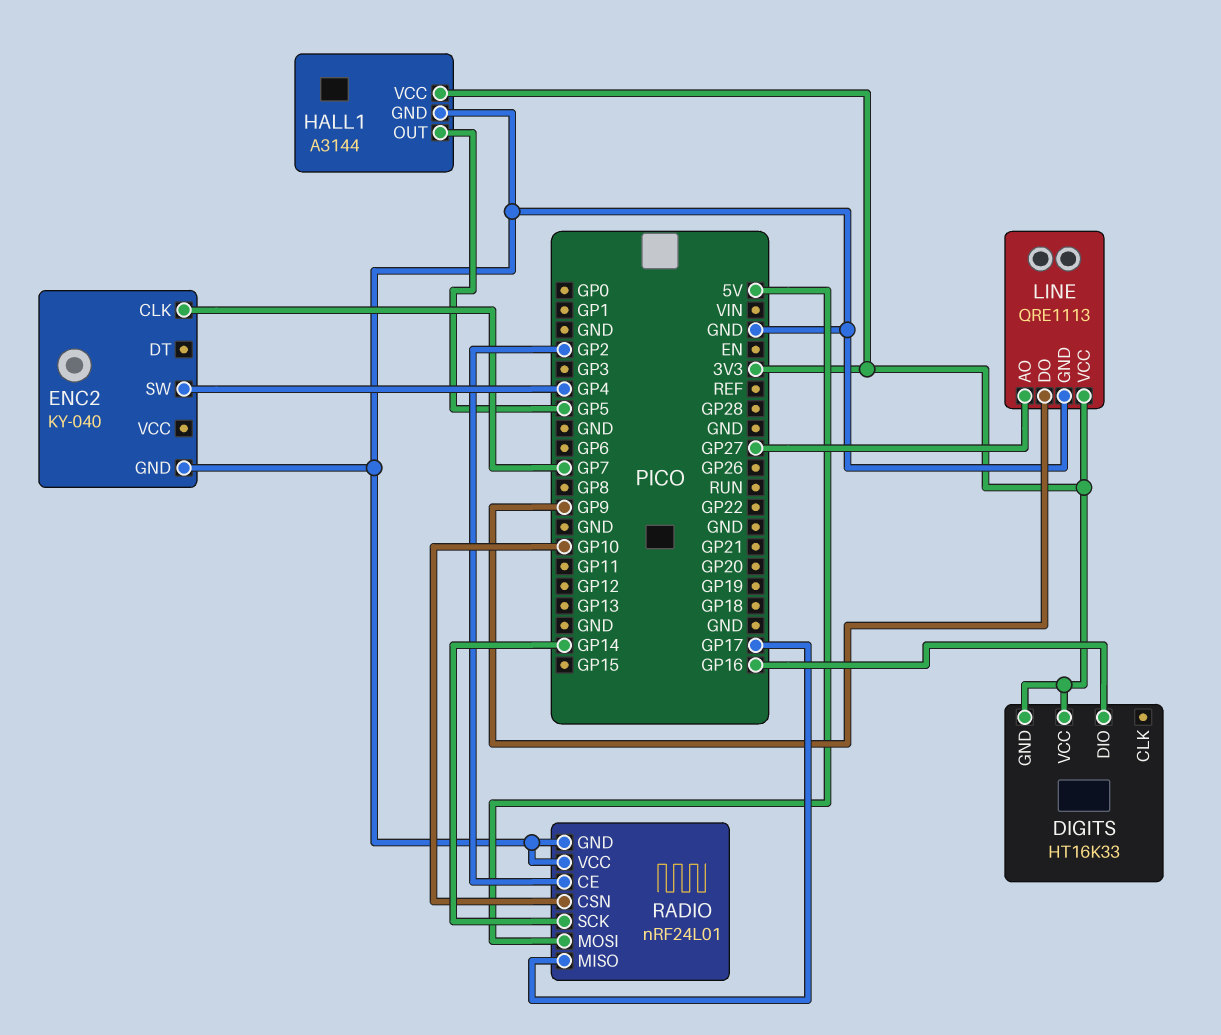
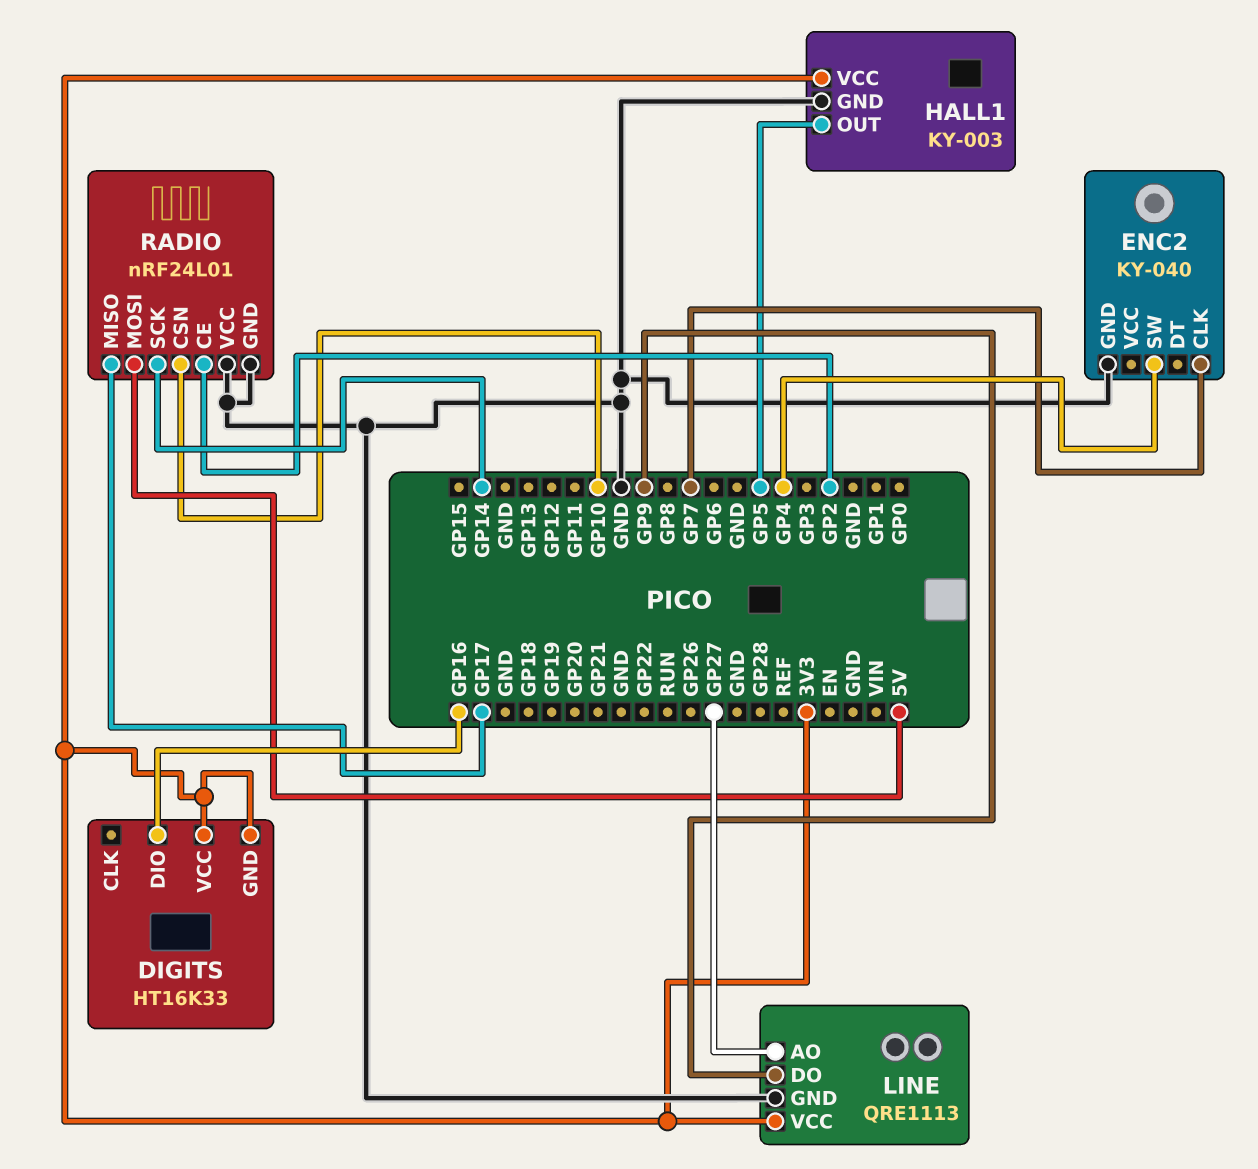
HALL1: A3144 -> KY-003

